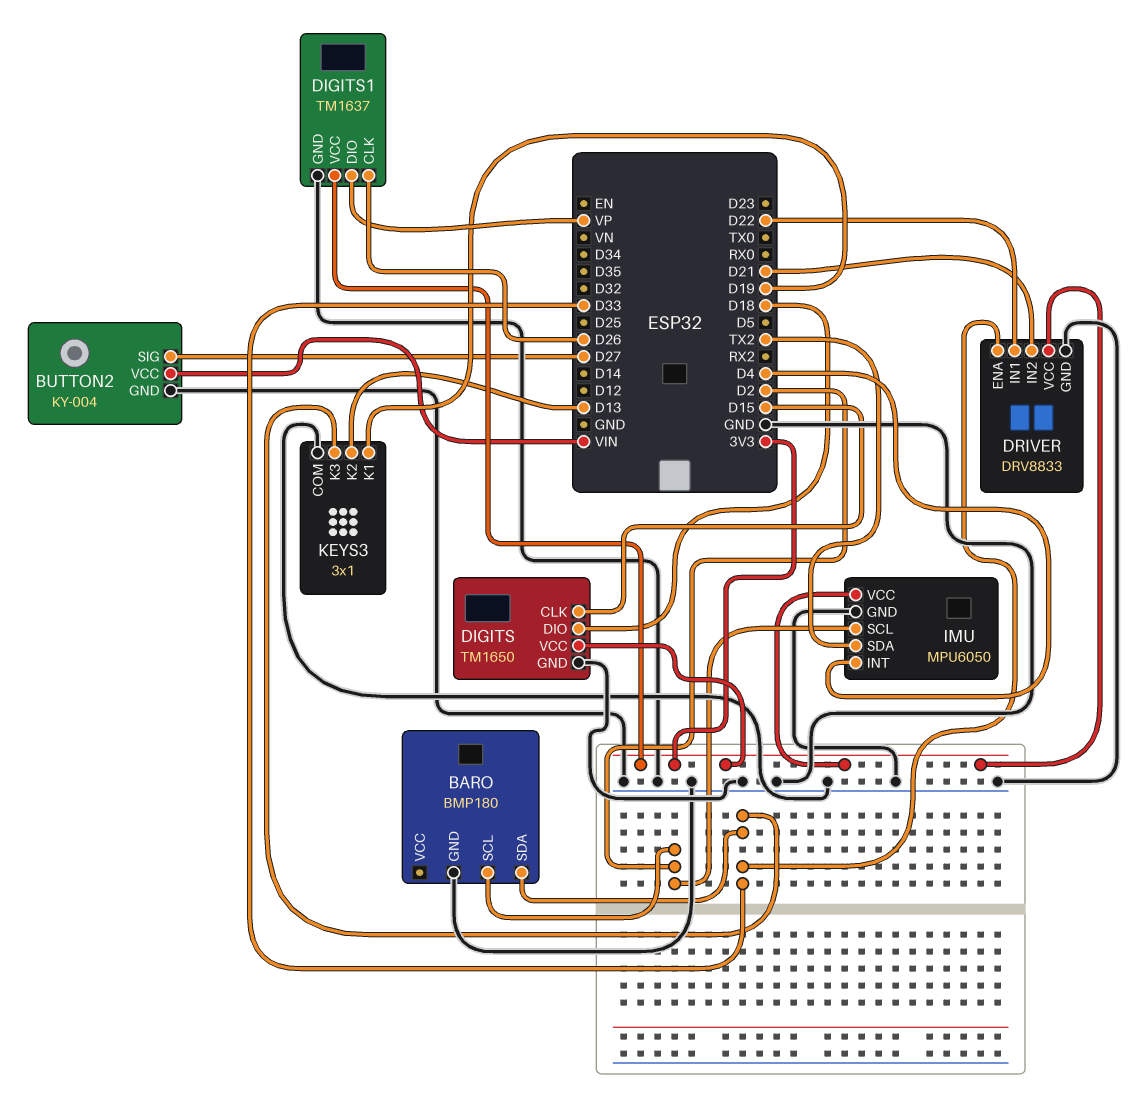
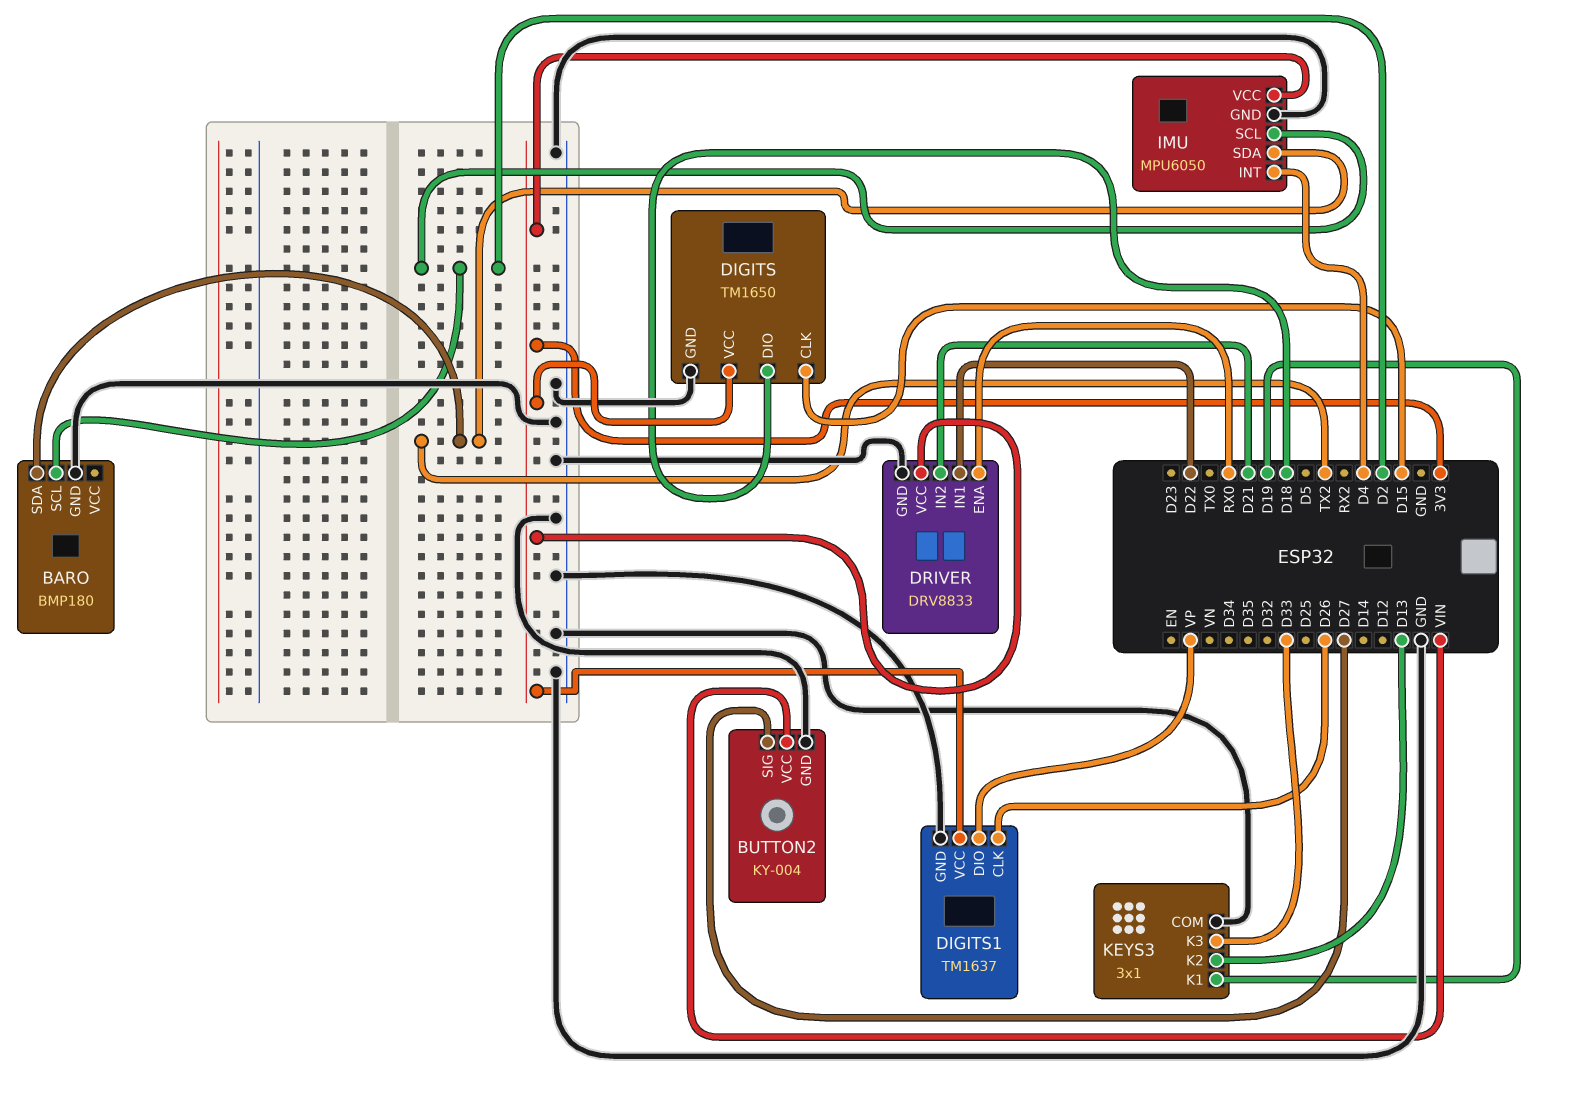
BARO pin SDA: D33 -> TX2
DRIVER pin ENA: D33 -> RX0

